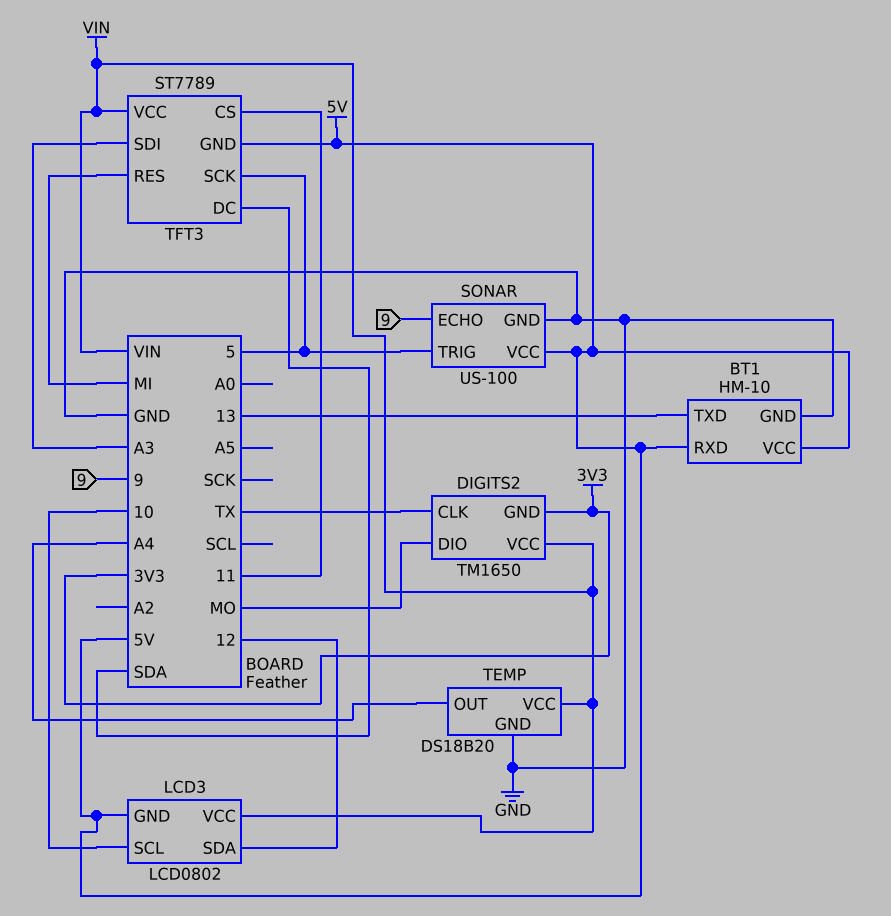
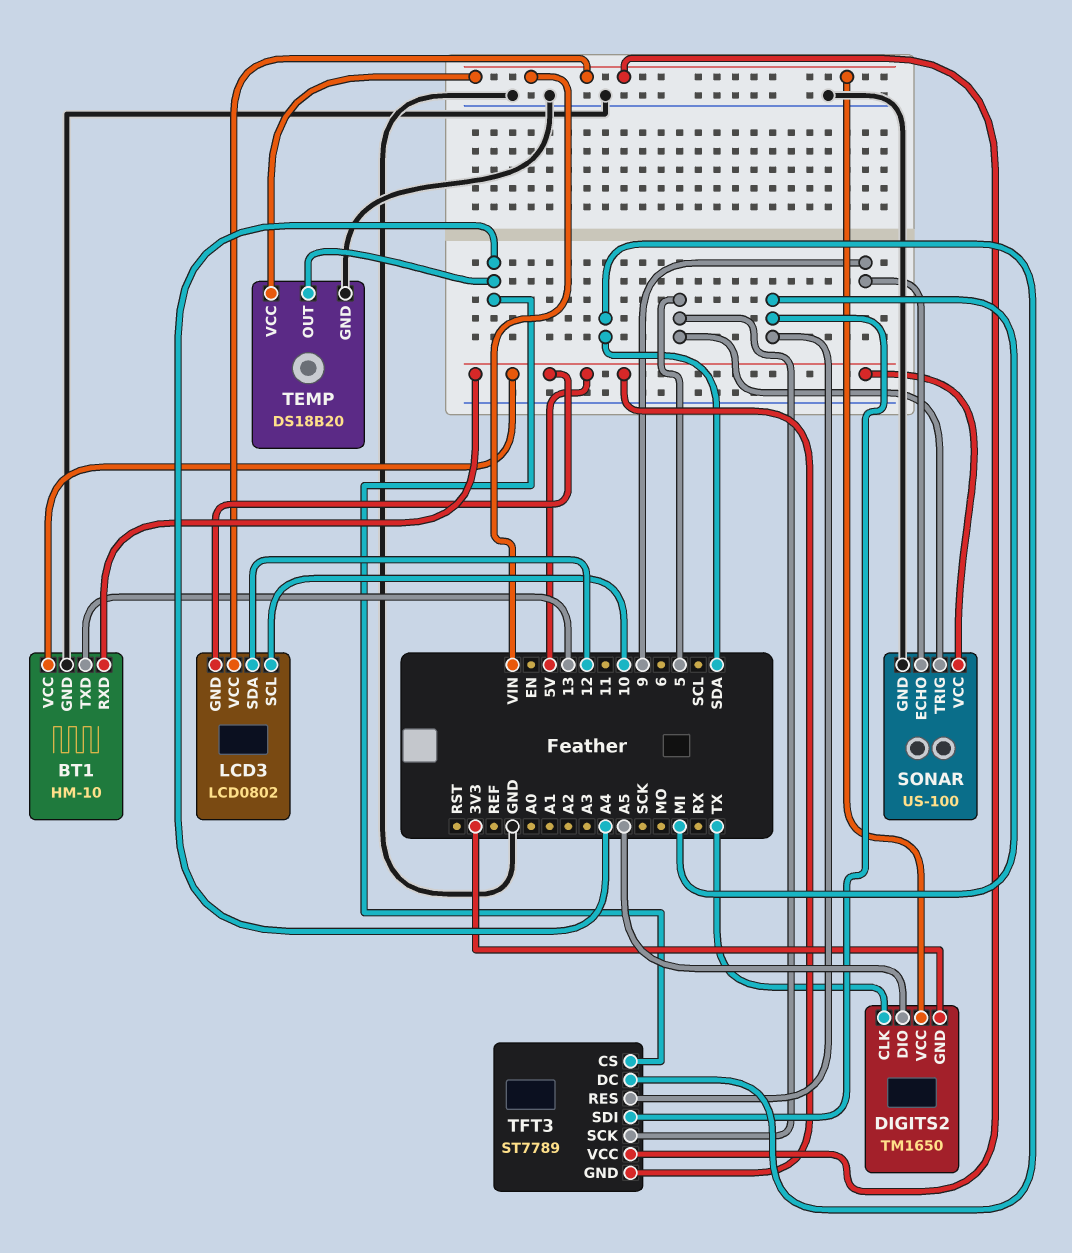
DIGITS2 pin DIO: MO -> A5
TFT3 pin CS: 11 -> A4
TFT3 pin SDI: A3 -> MI

